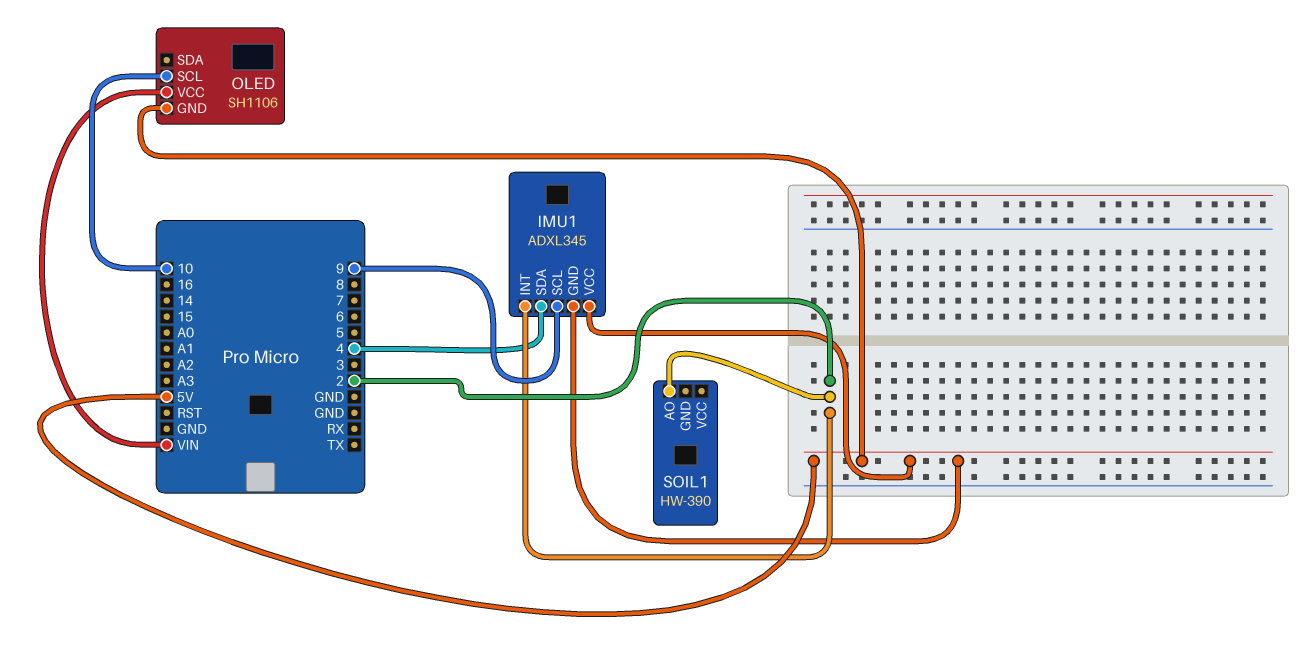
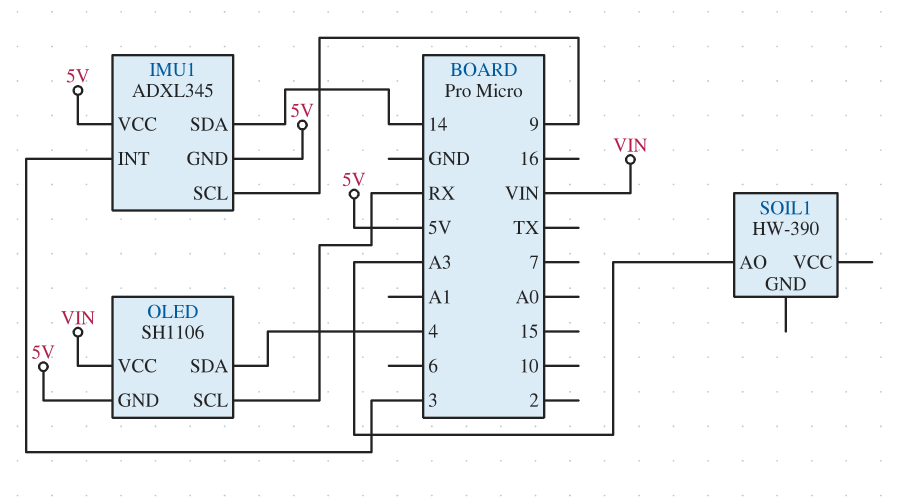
IMU1 pin INT: 2 -> 3
IMU1 pin SDA: 4 -> 14
OLED pin SCL: 10 -> RX
OLED pin SDA: none -> 4
SOIL1 pin AO: 2 -> A3

